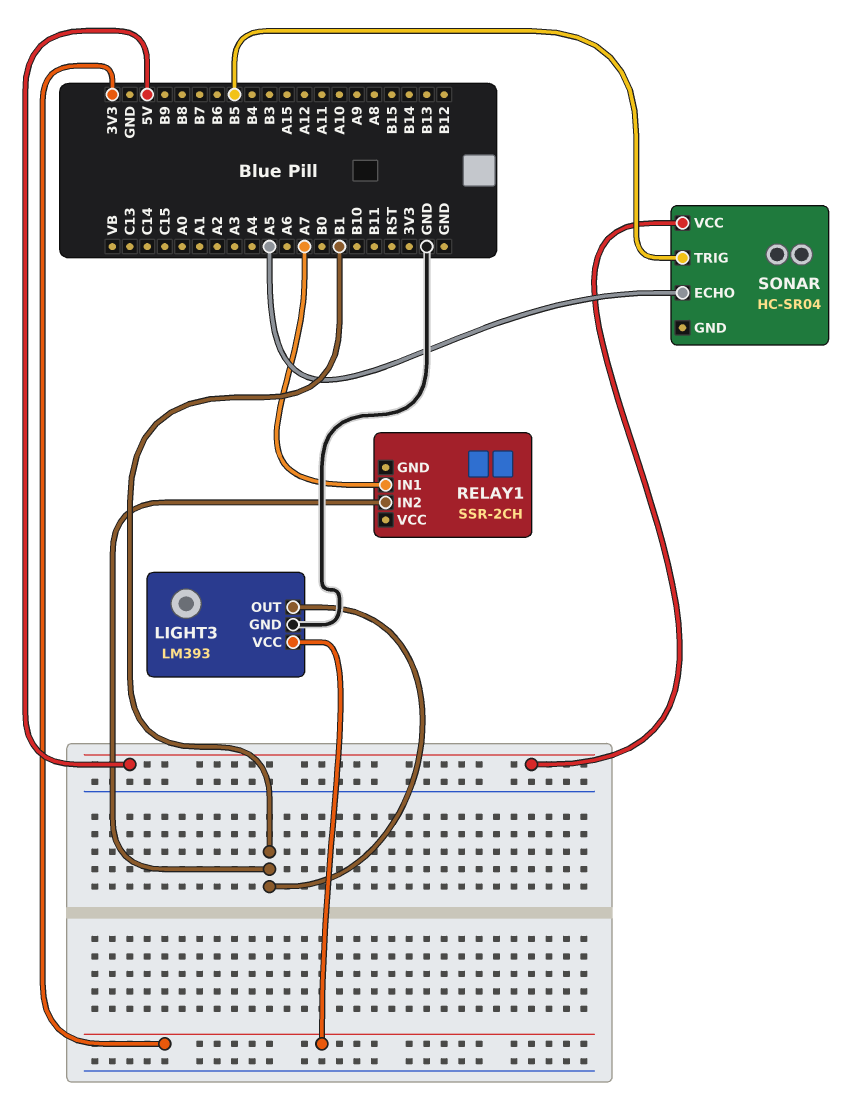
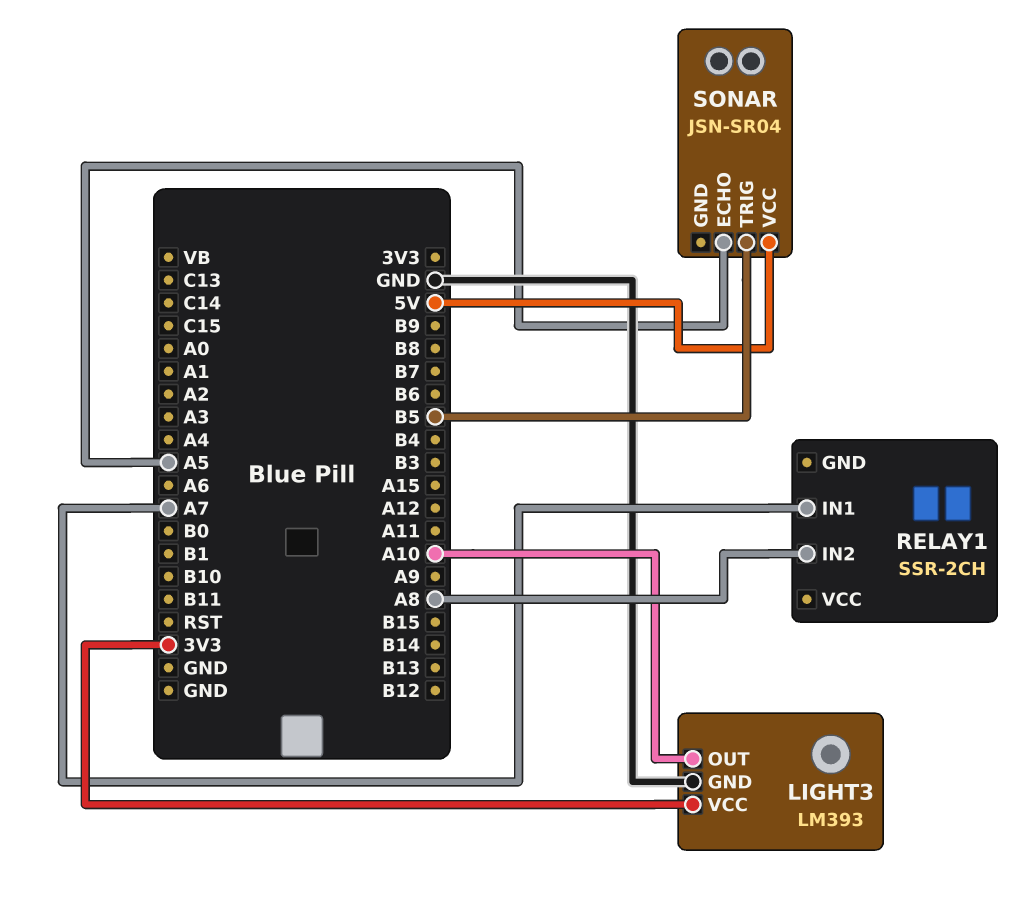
LIGHT3 pin OUT: B1 -> A10
RELAY1 pin IN2: B1 -> A8
SONAR: HC-SR04 -> JSN-SR04

